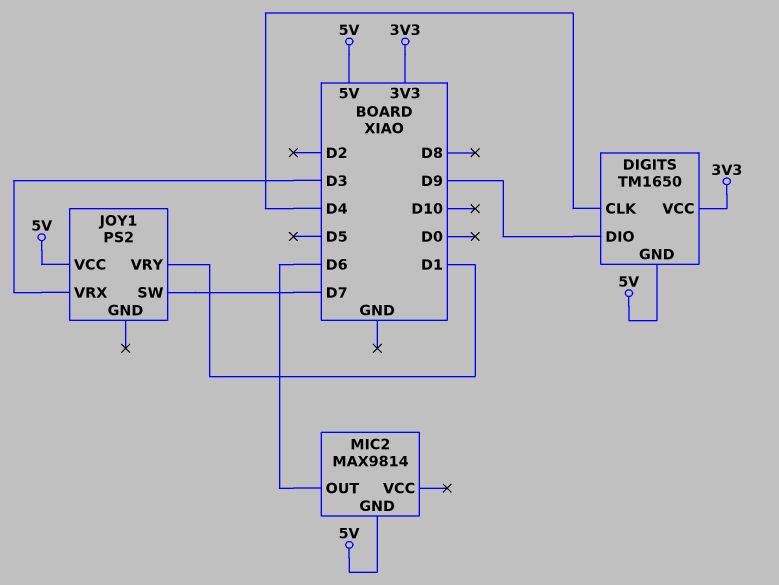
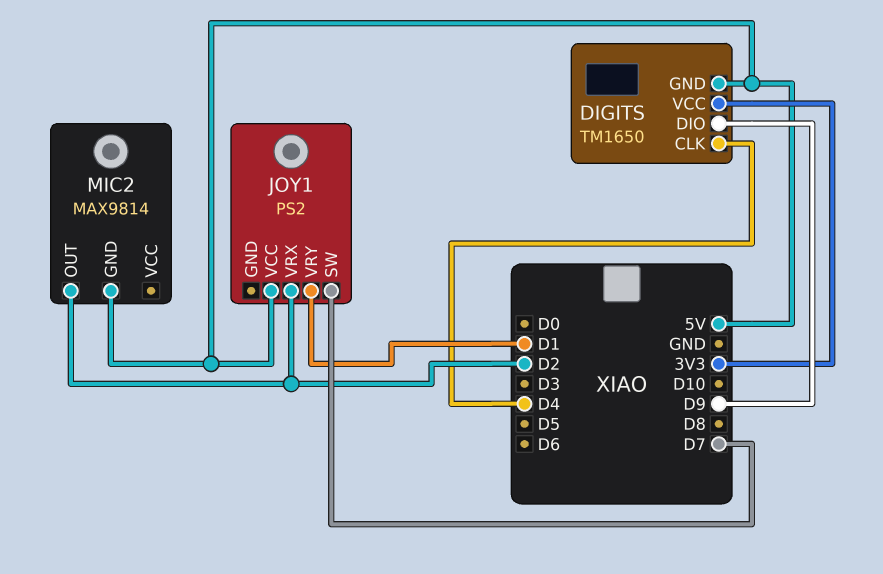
JOY1 pin VRX: D3 -> D2
MIC2 pin OUT: D6 -> D2

